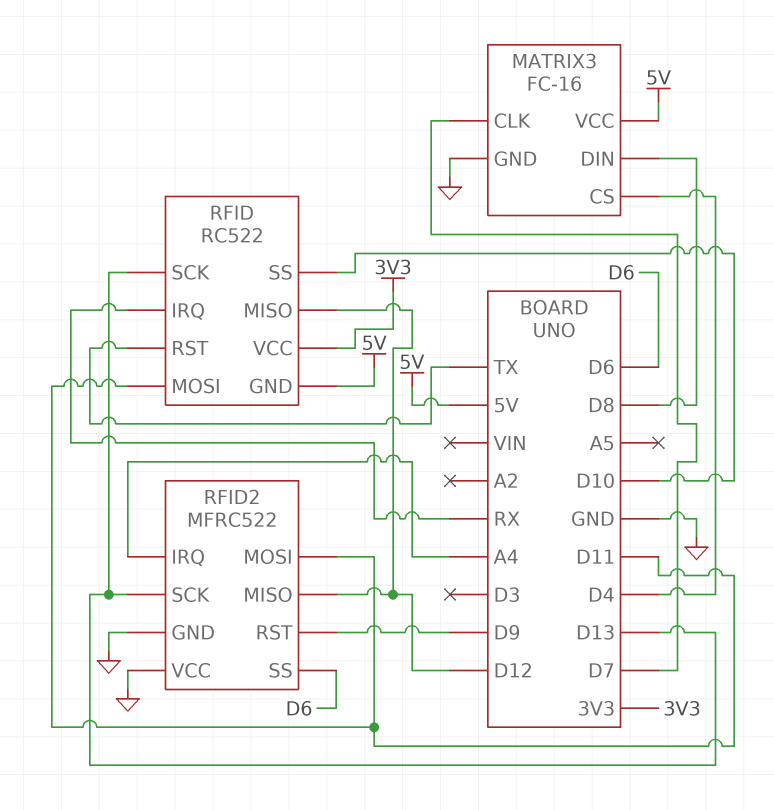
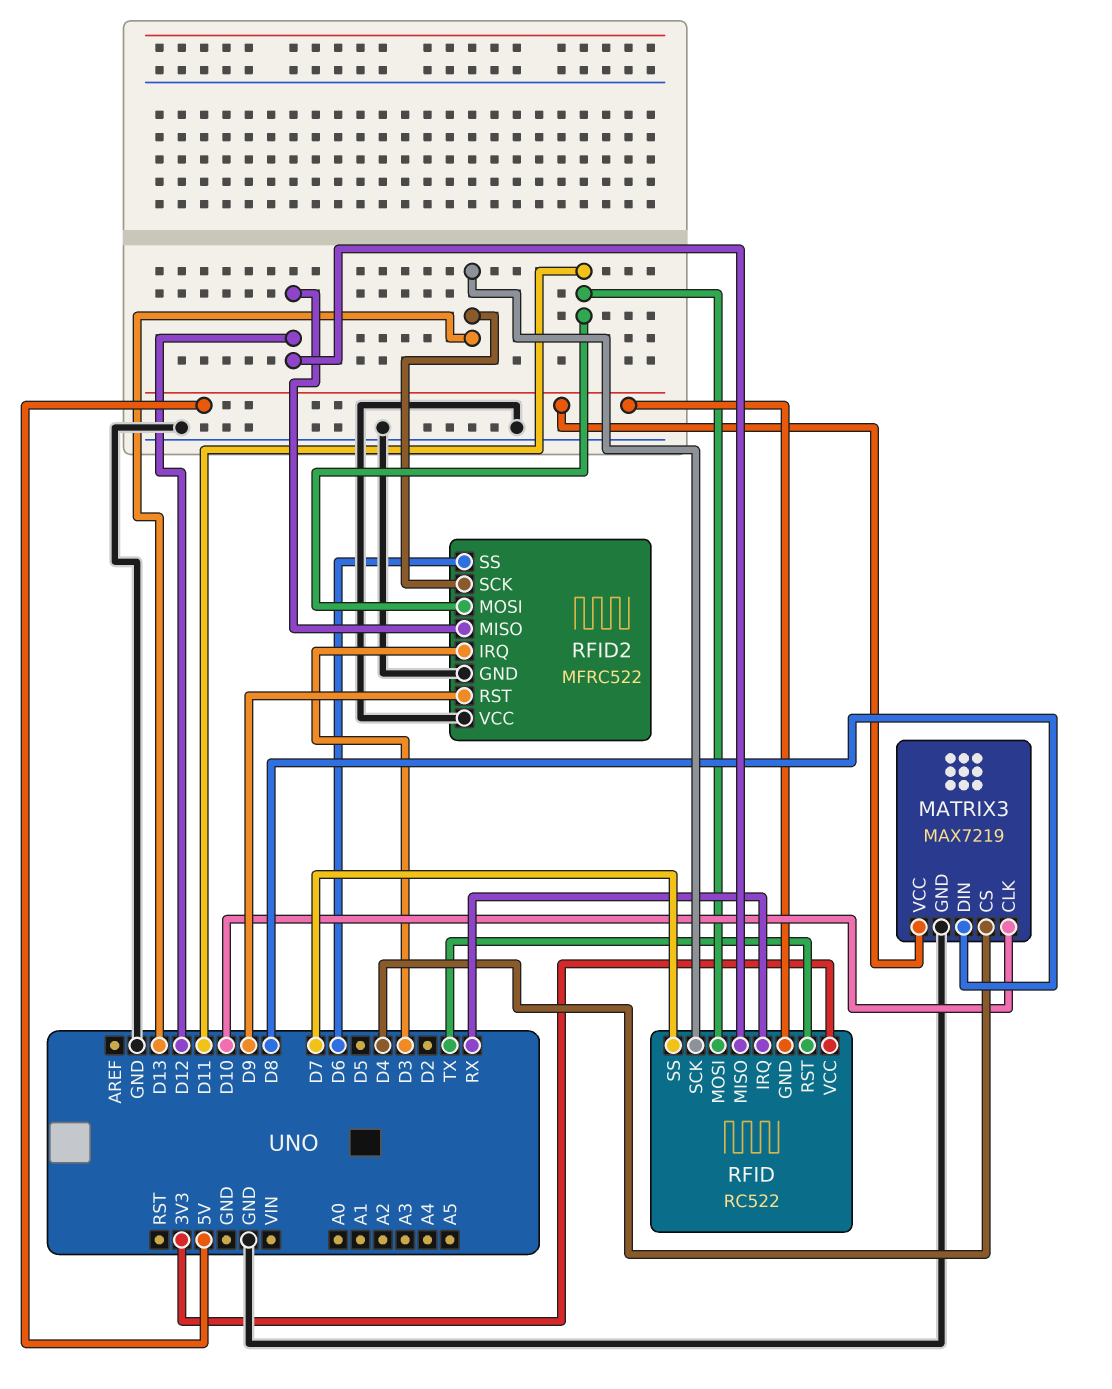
MATRIX3: FC-16 -> MAX7219
MATRIX3 pin CLK: D7 -> D10
RFID pin SS: D10 -> D7
RFID2 pin IRQ: A4 -> D3

